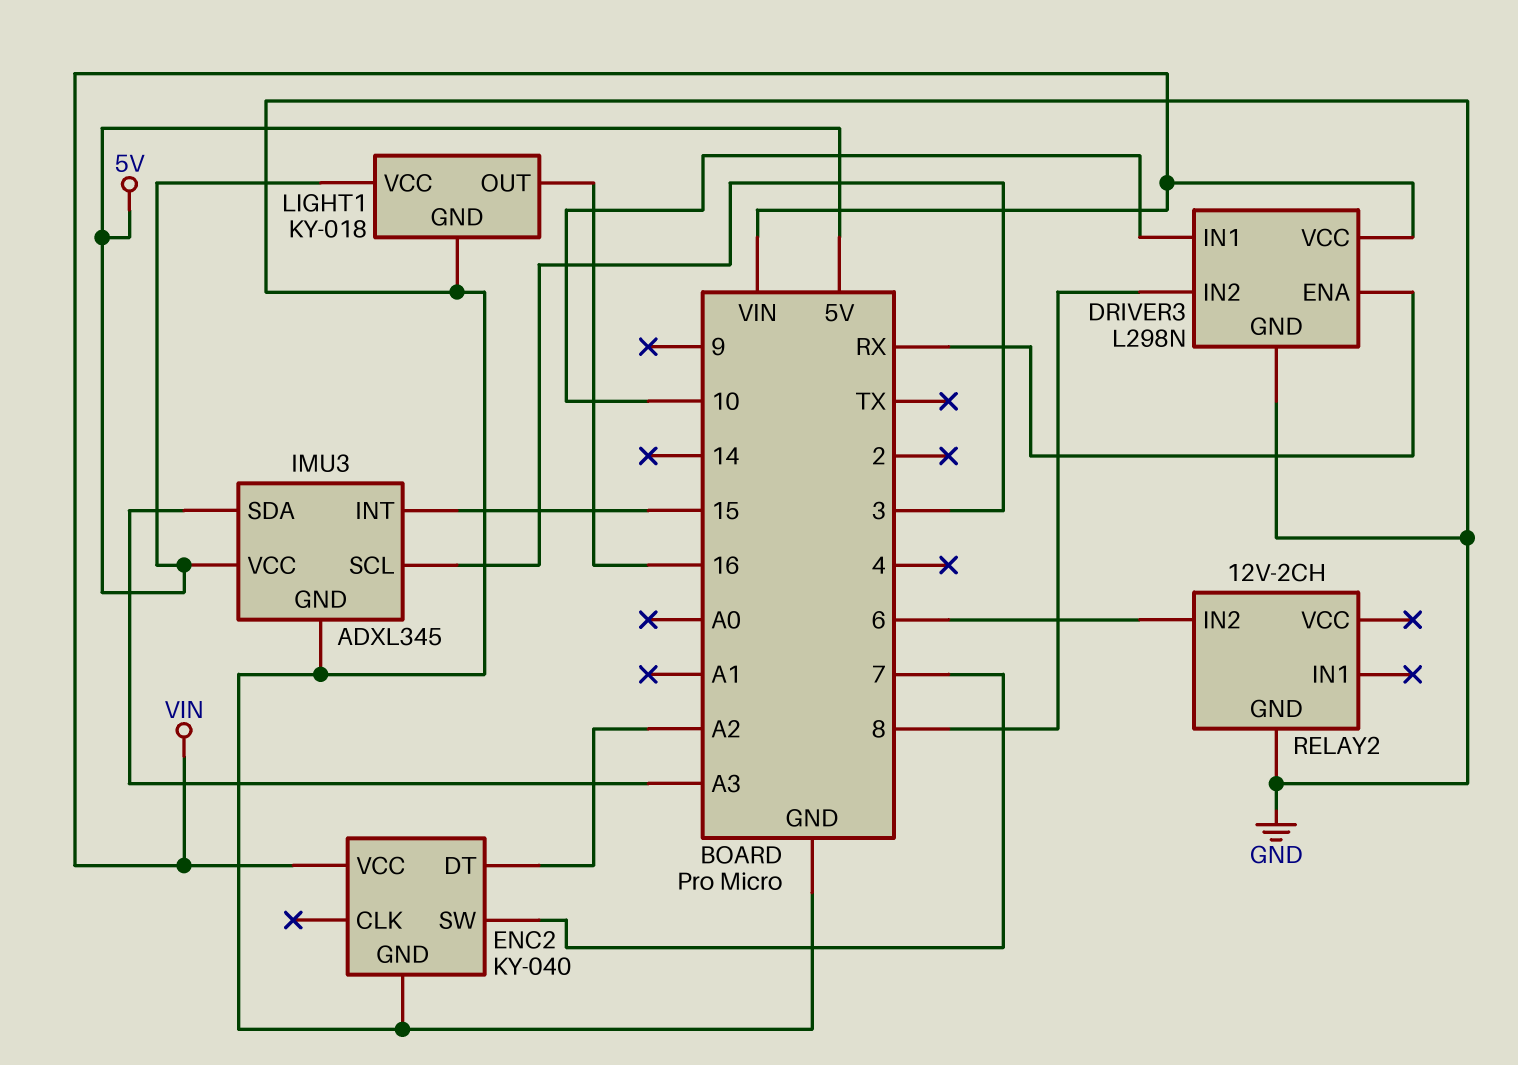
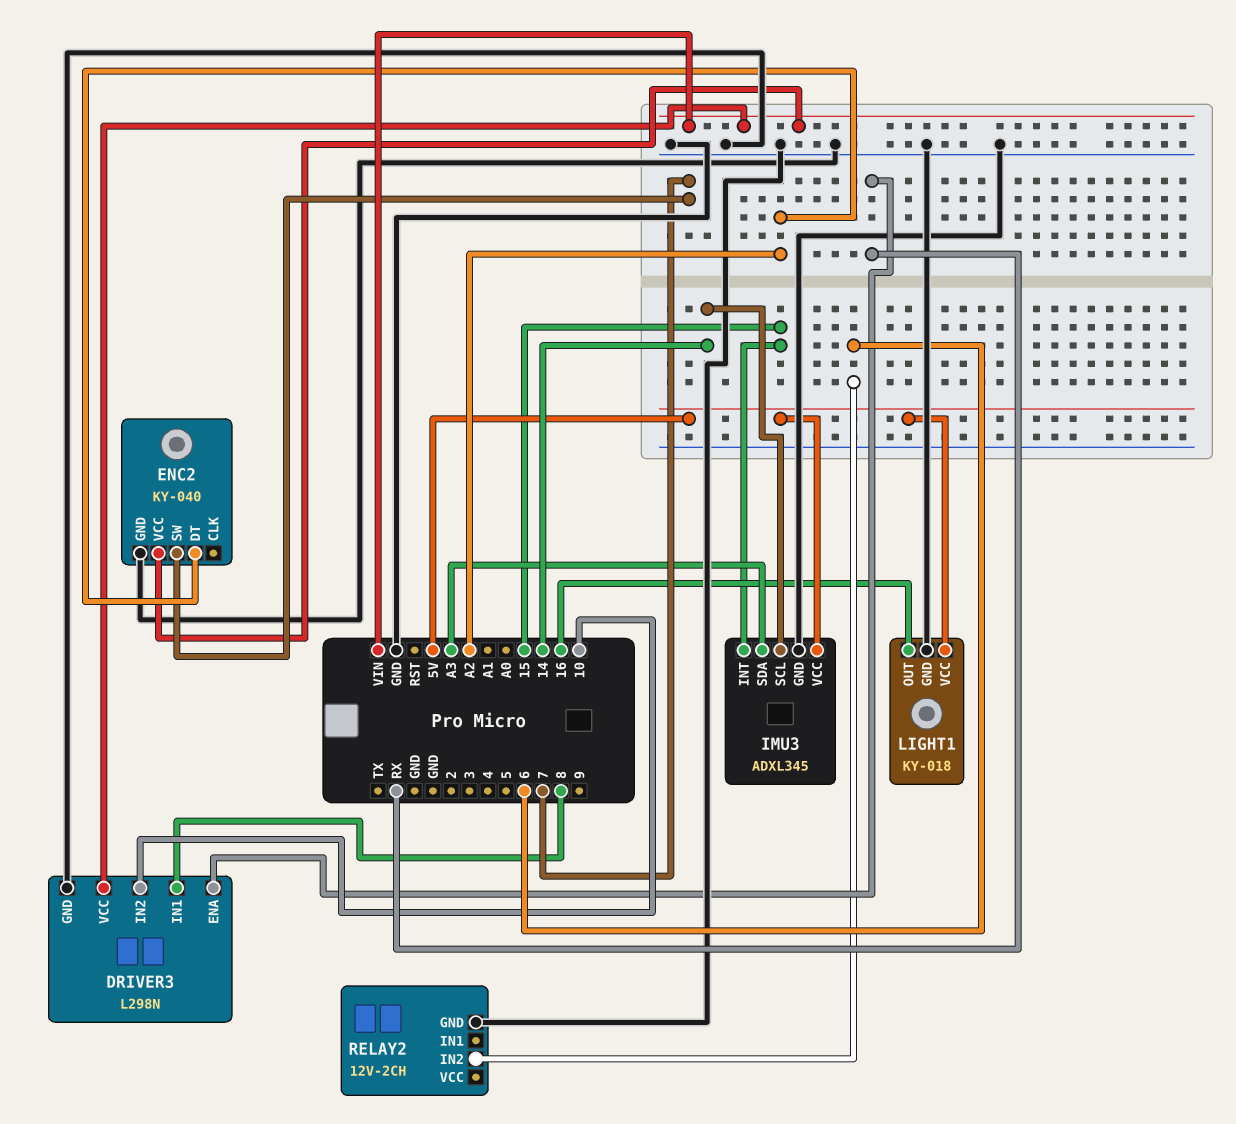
DRIVER3 pin IN1: 10 -> 8
DRIVER3 pin IN2: 8 -> 10
IMU3 pin SCL: 3 -> 14

